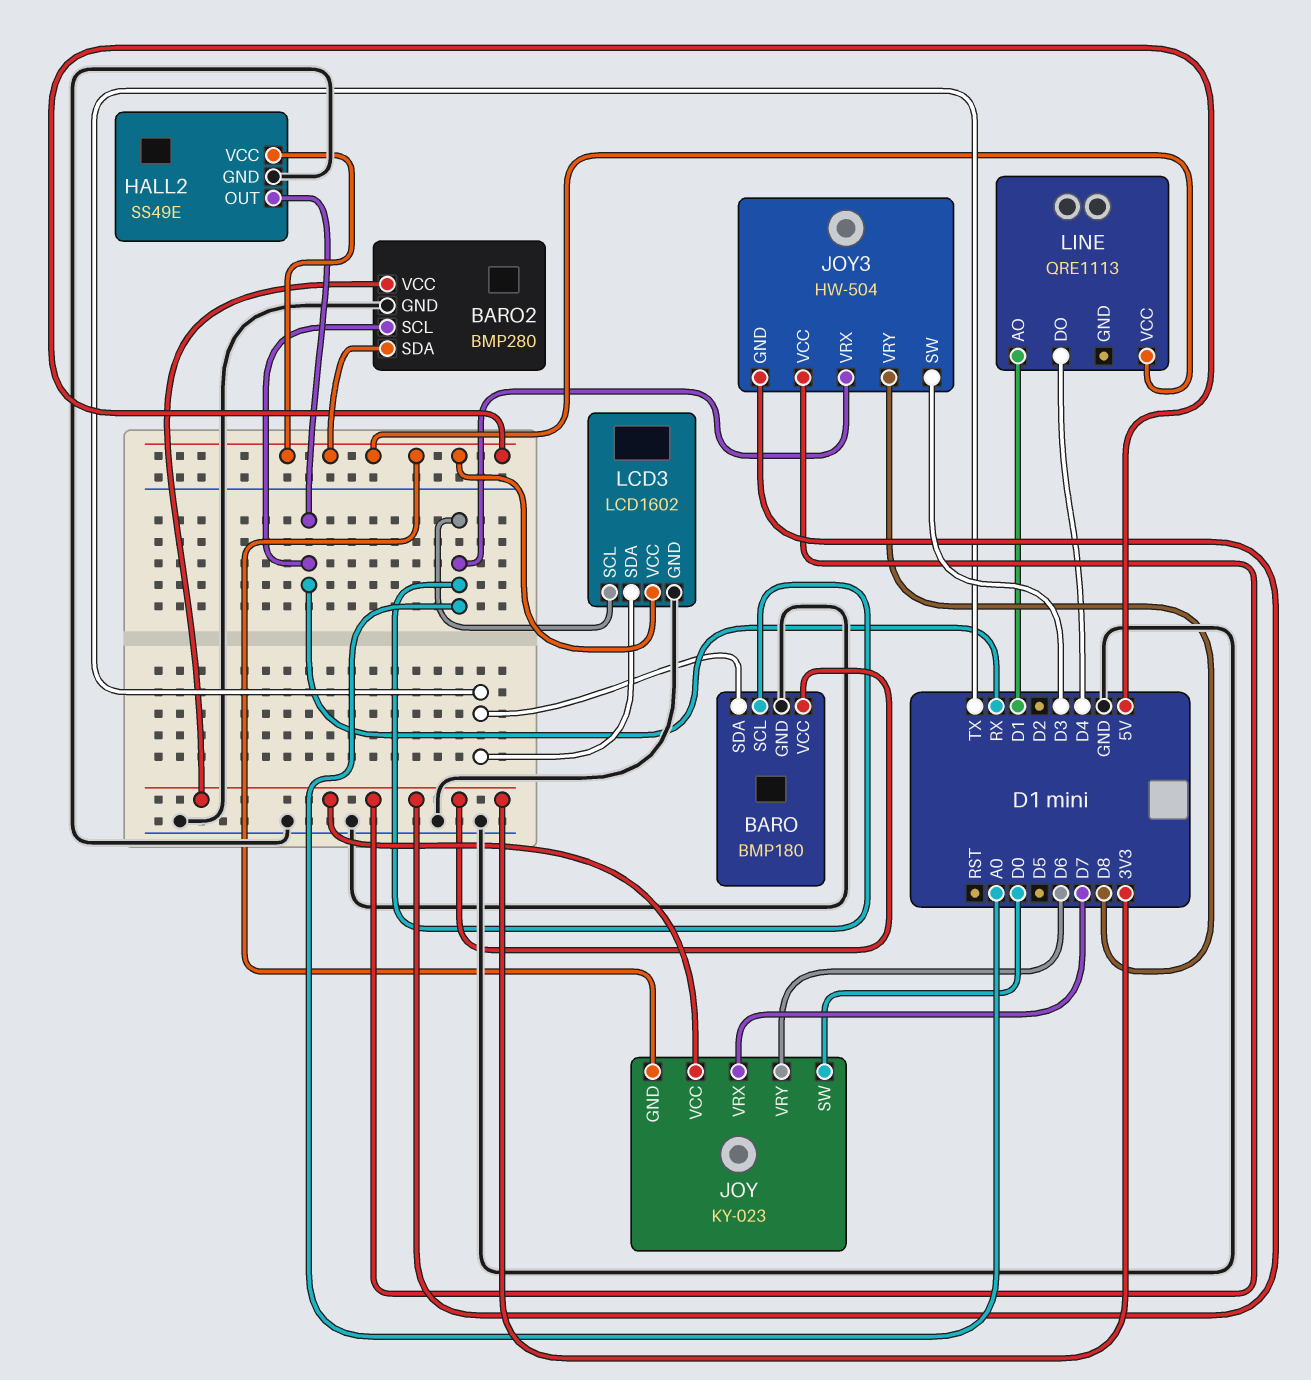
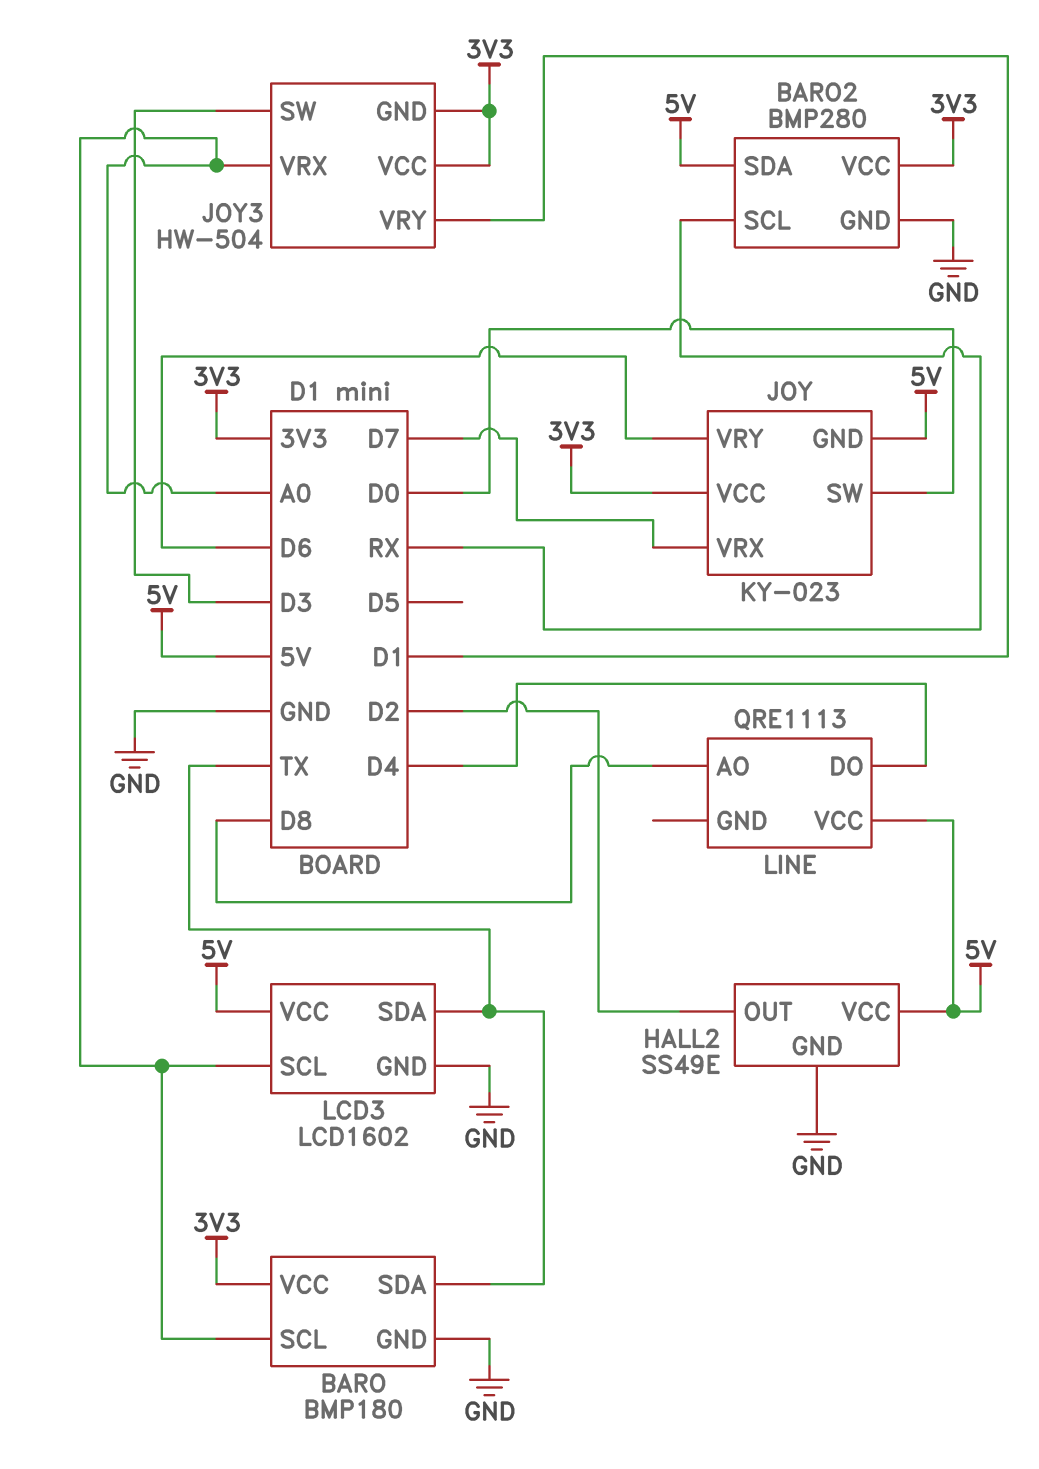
HALL2 pin OUT: RX -> D2
JOY3 pin VRY: D8 -> D1
LINE pin AO: D1 -> D8

